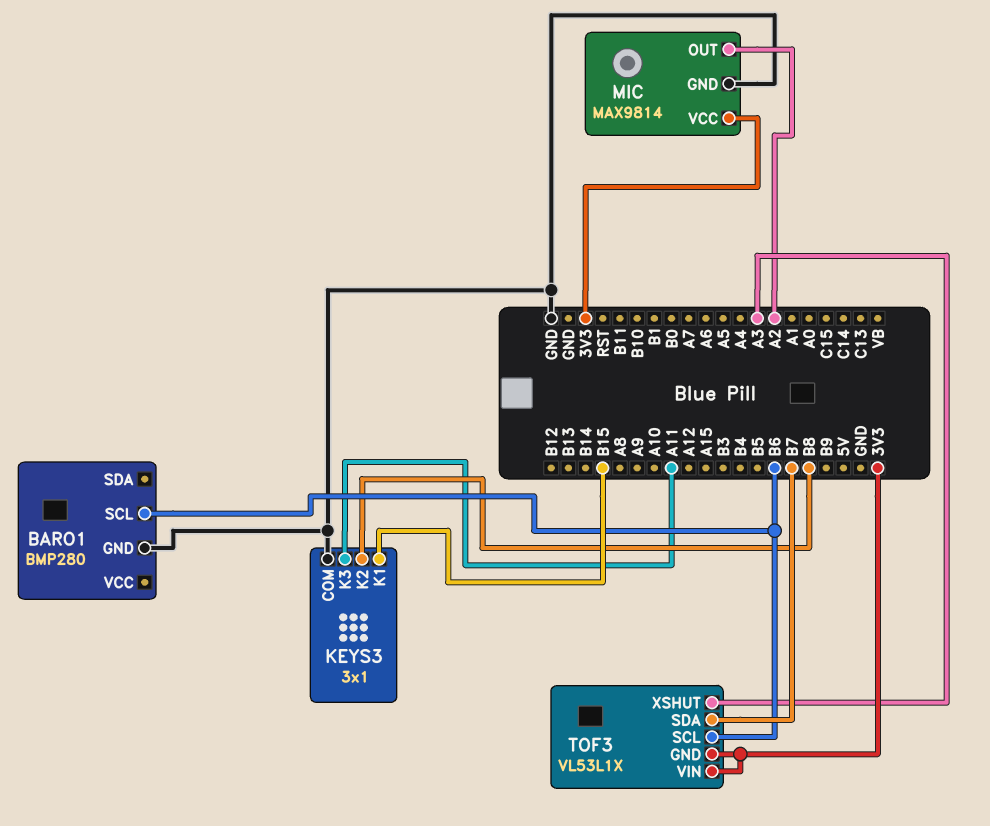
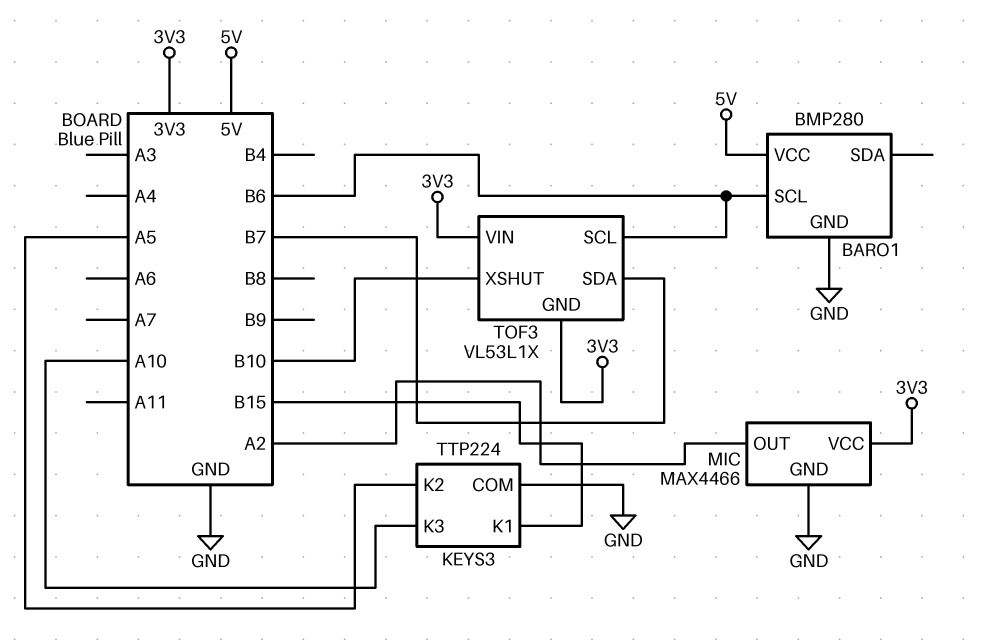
BARO1 pin VCC: none -> 5V
KEYS3: 3x1 -> TTP224
KEYS3 pin K2: B8 -> A5
KEYS3 pin K3: A11 -> A10
MIC: MAX9814 -> MAX4466
TOF3 pin XSHUT: A3 -> B10

